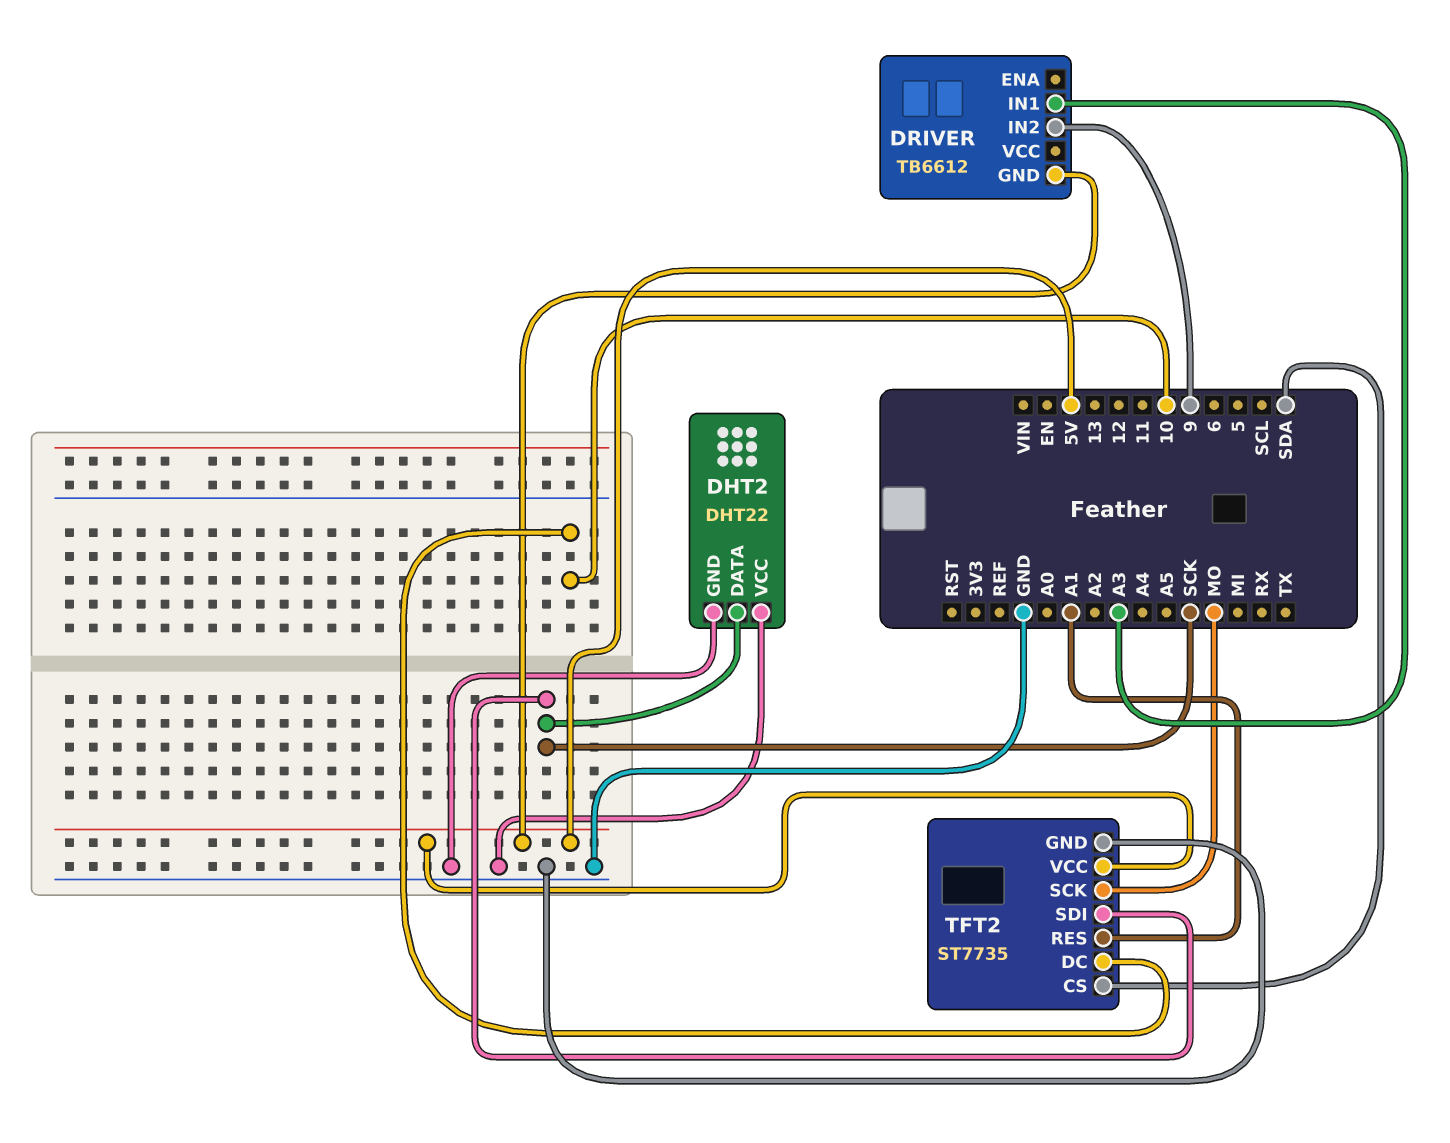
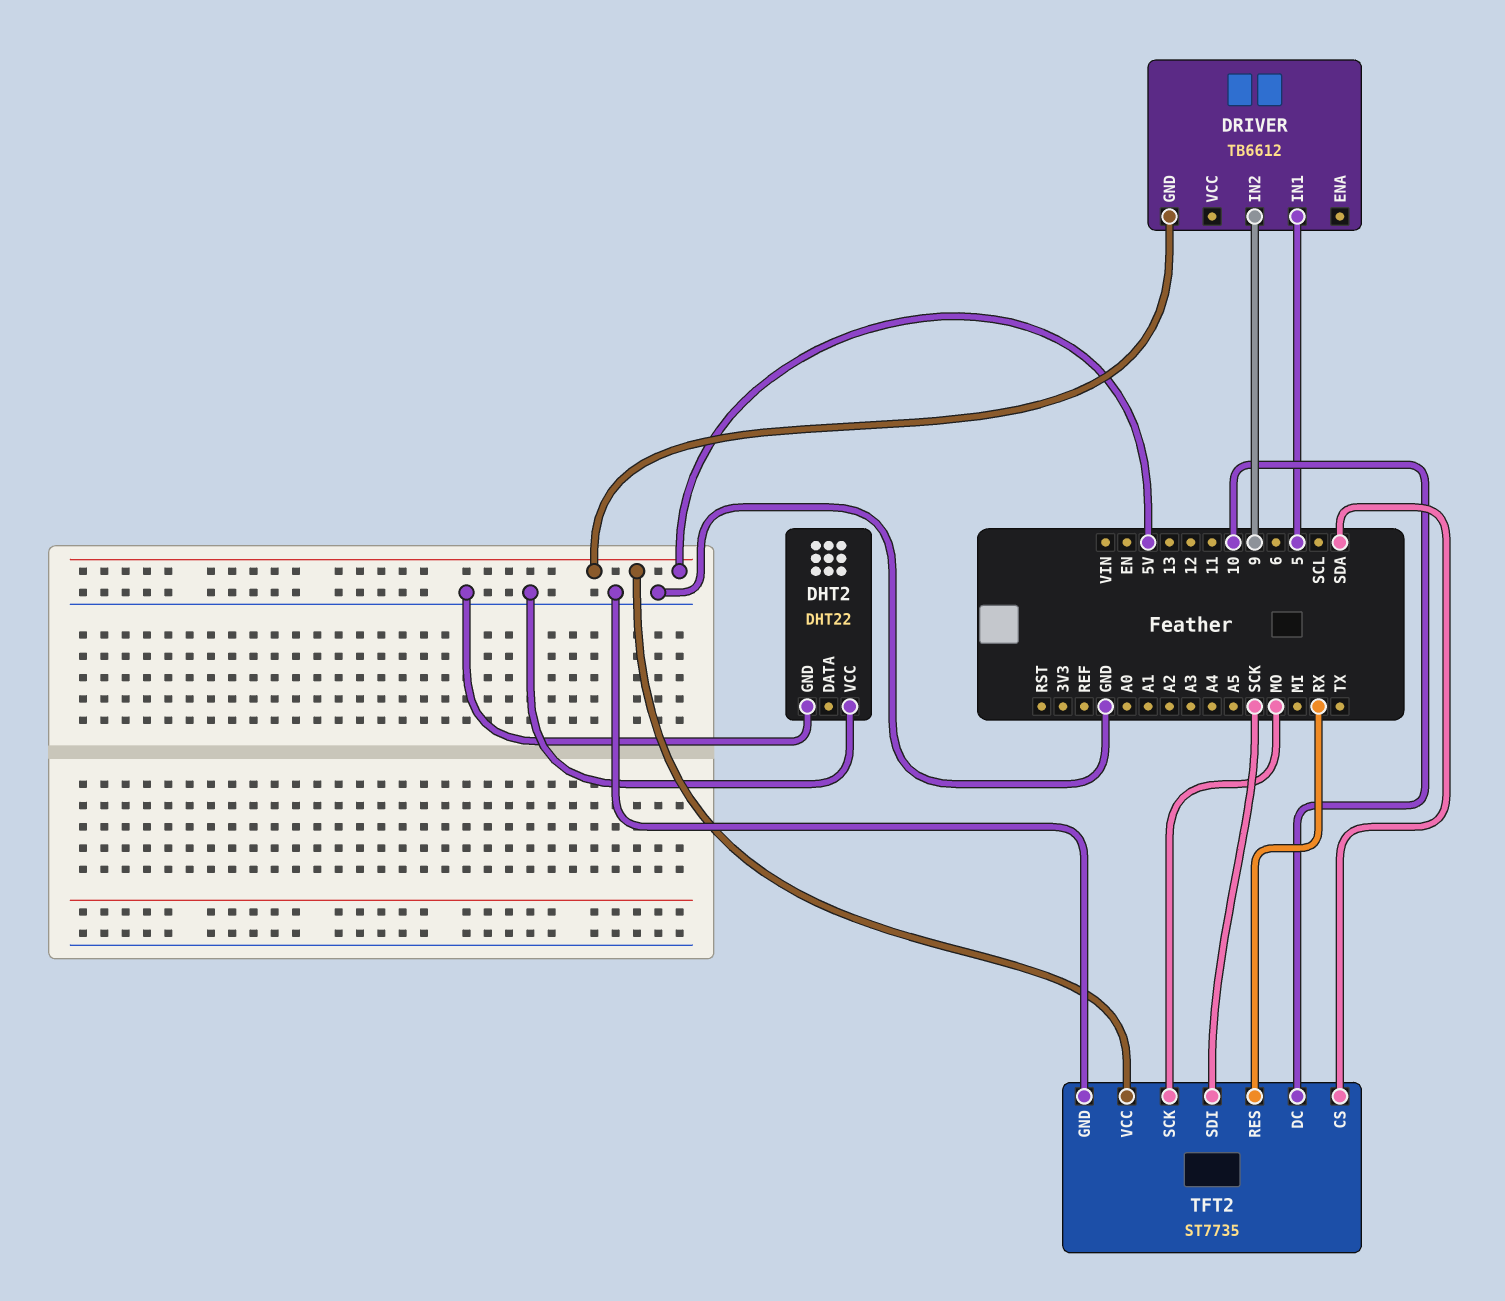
DHT2 pin DATA: SCK -> none
DRIVER pin IN1: A3 -> 5
TFT2 pin RES: A1 -> RX

